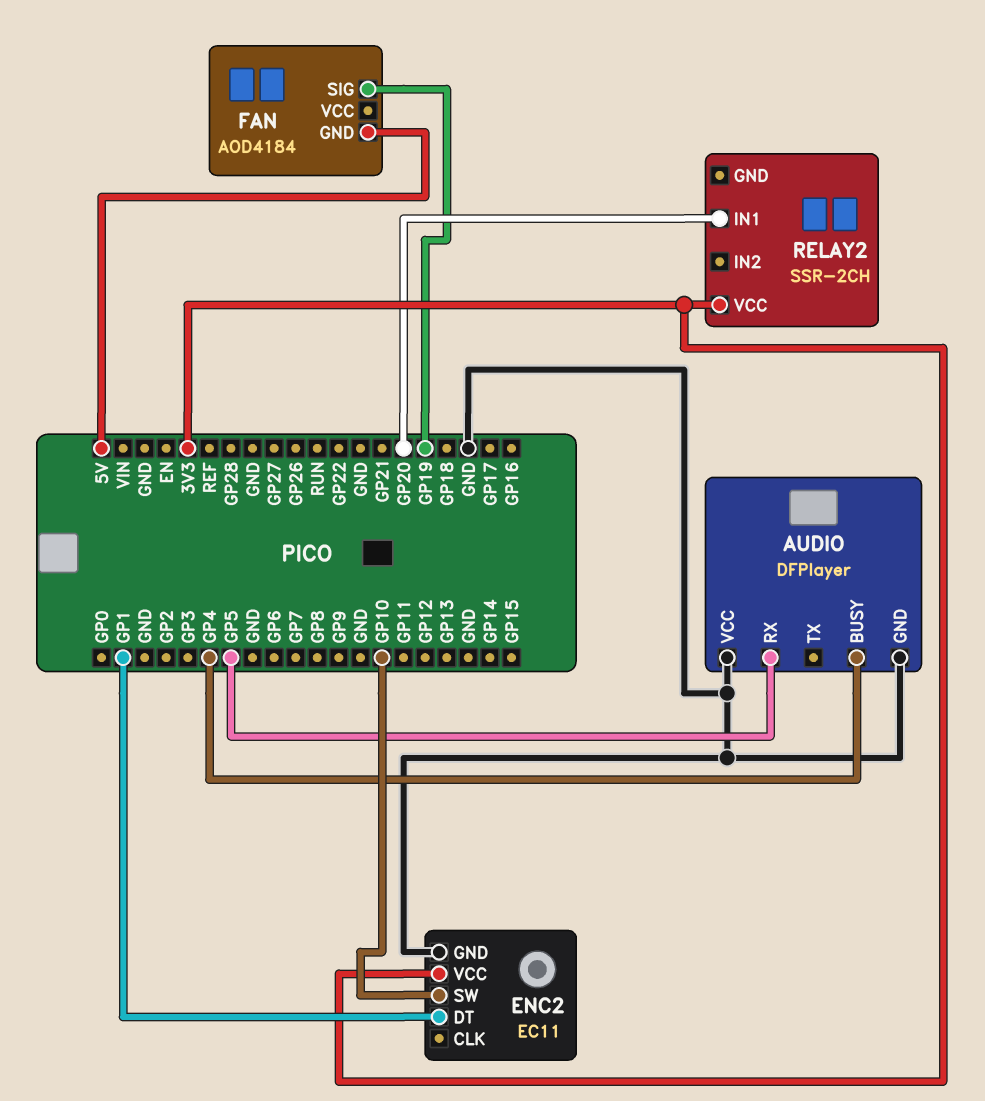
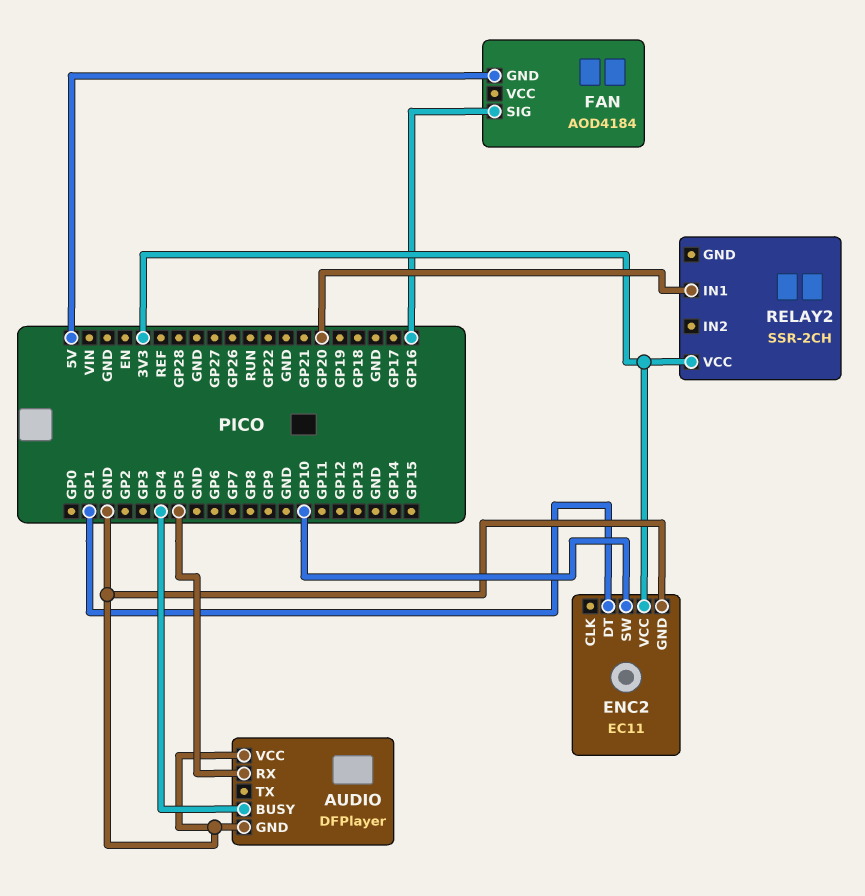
FAN pin SIG: GP19 -> GP16

